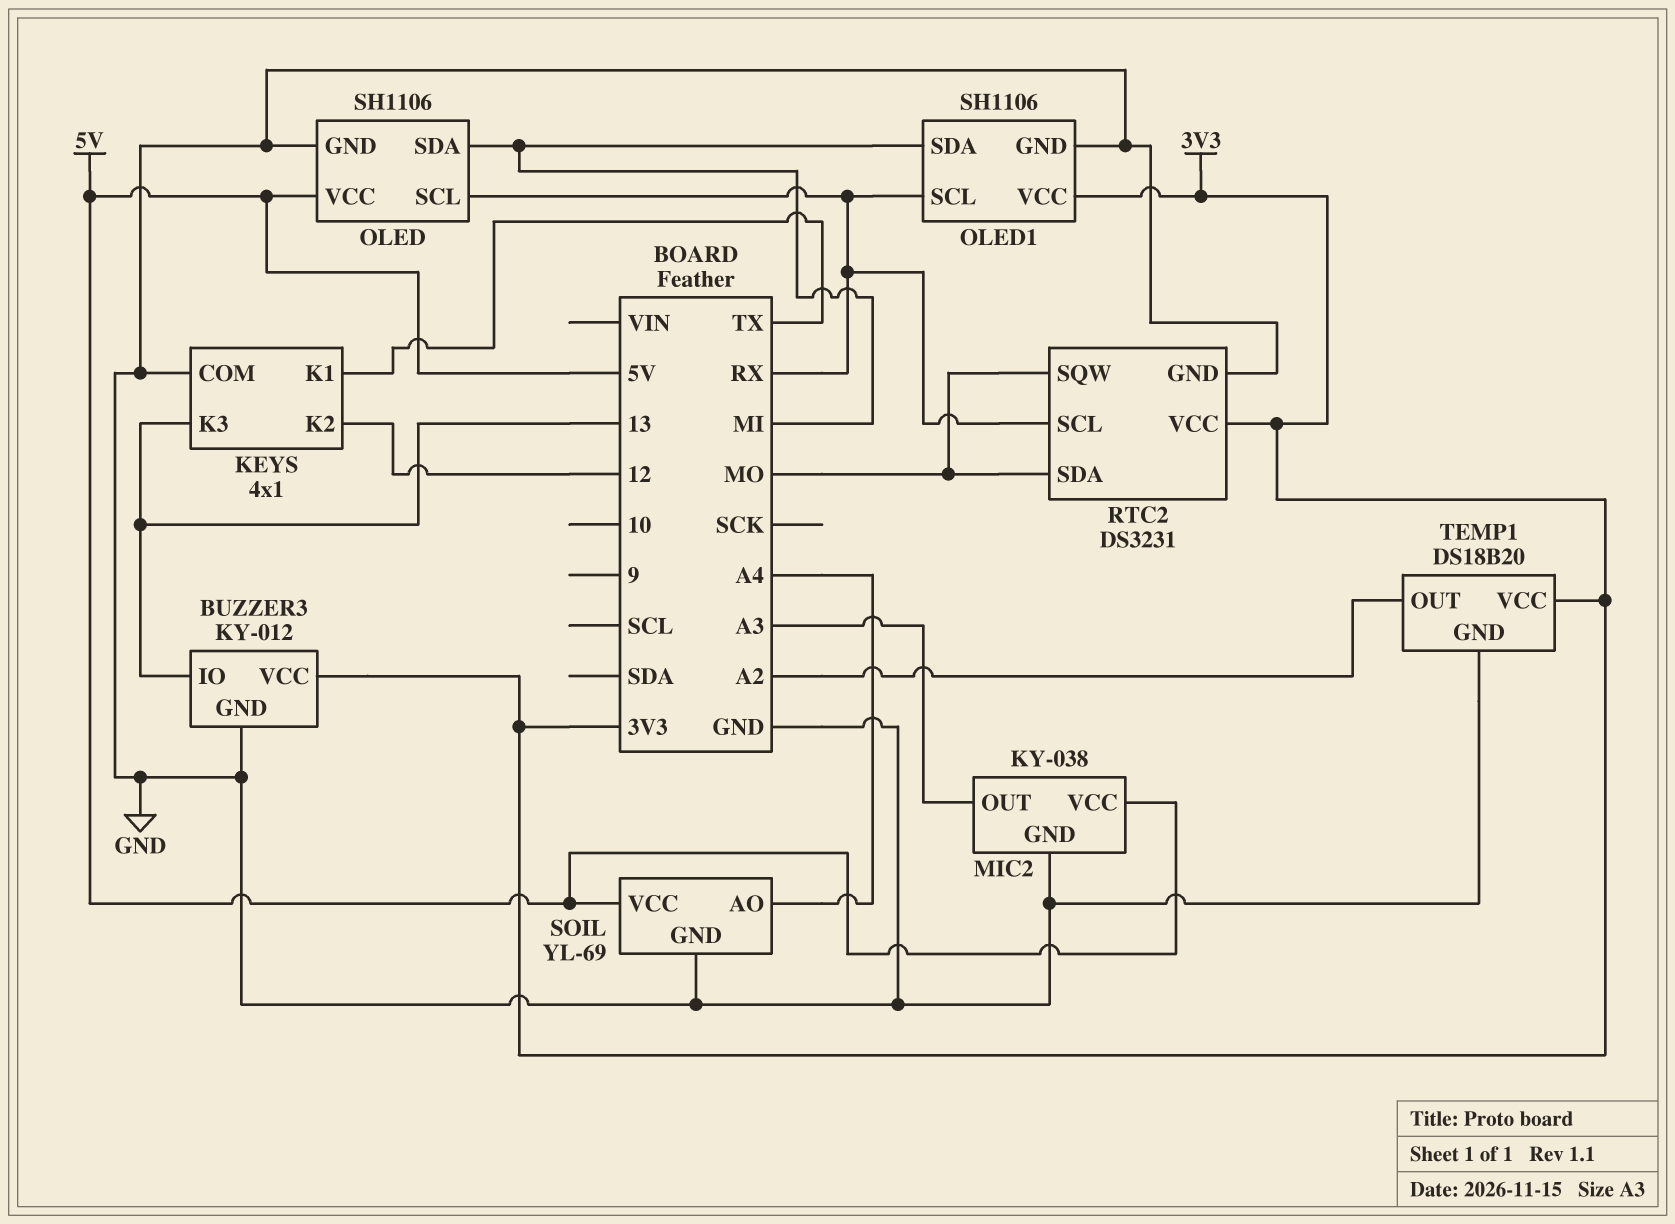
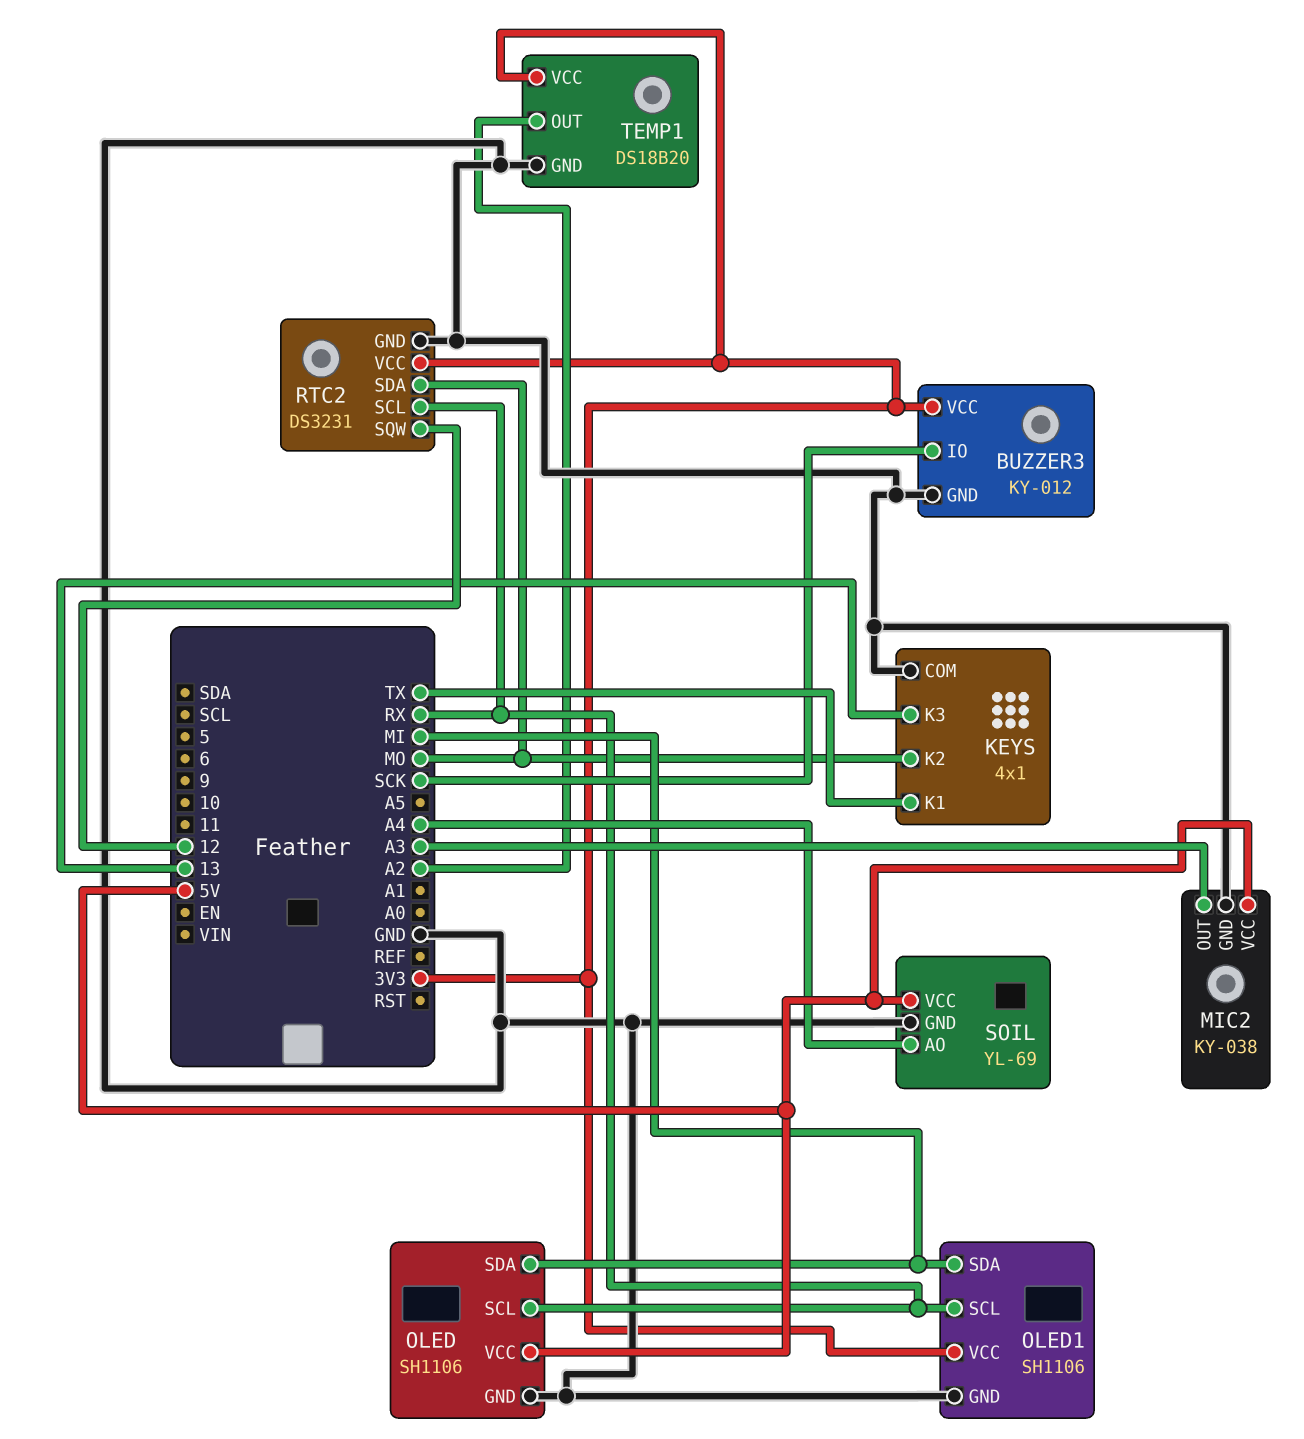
BUZZER3 pin IO: 13 -> SCK
KEYS pin K2: 12 -> MO
RTC2 pin SQW: MO -> 12

